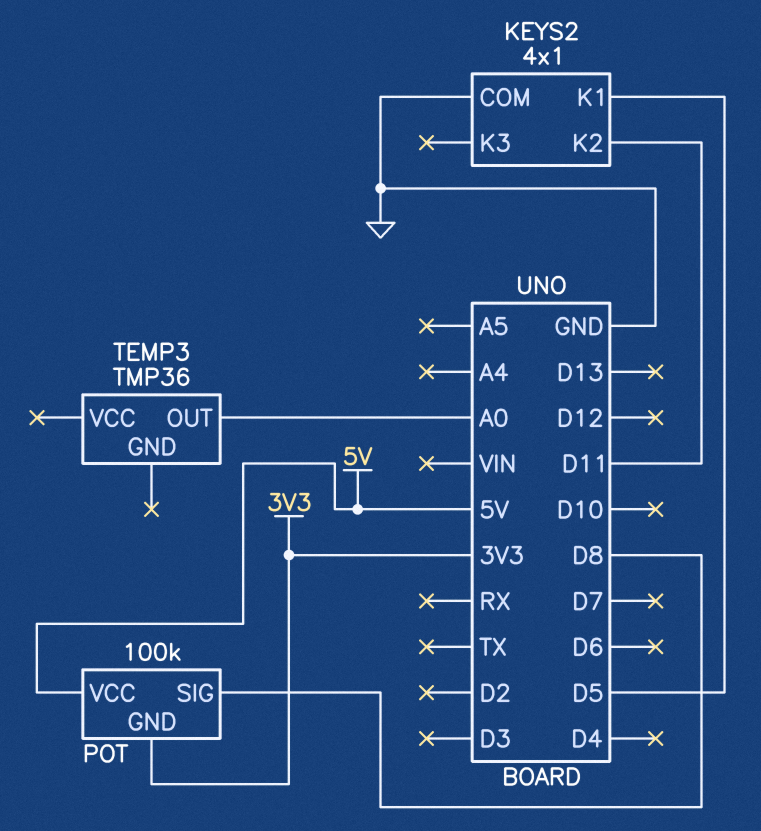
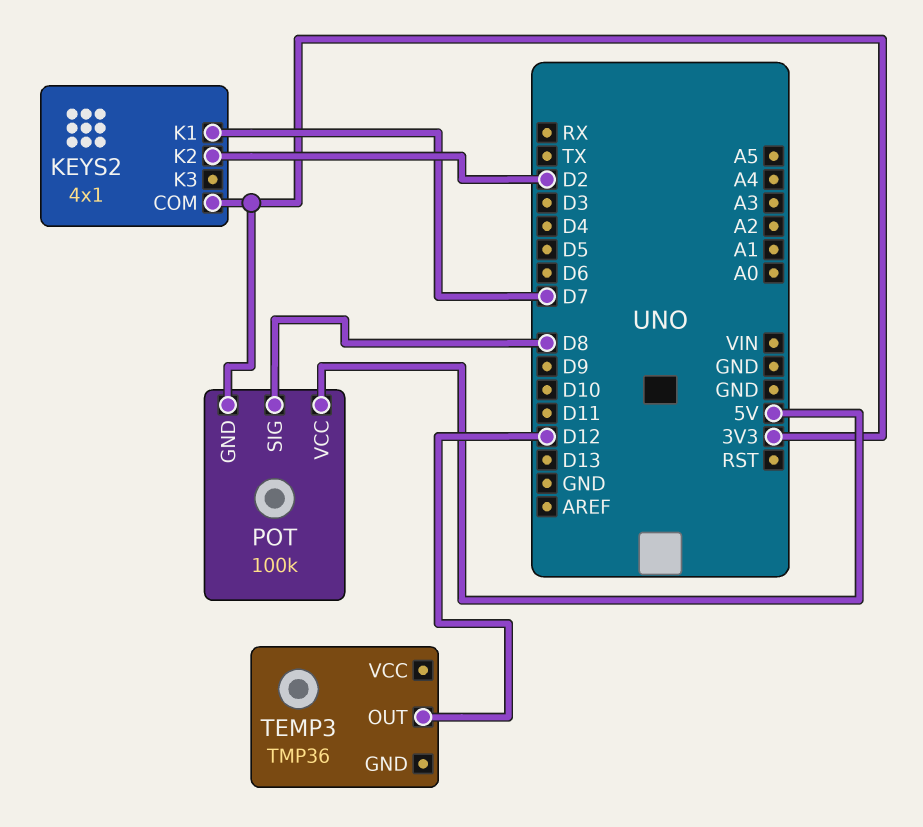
KEYS2 pin COM: GND -> 3V3
KEYS2 pin K1: D5 -> D7
KEYS2 pin K2: D11 -> D2
TEMP3 pin OUT: A0 -> D12

